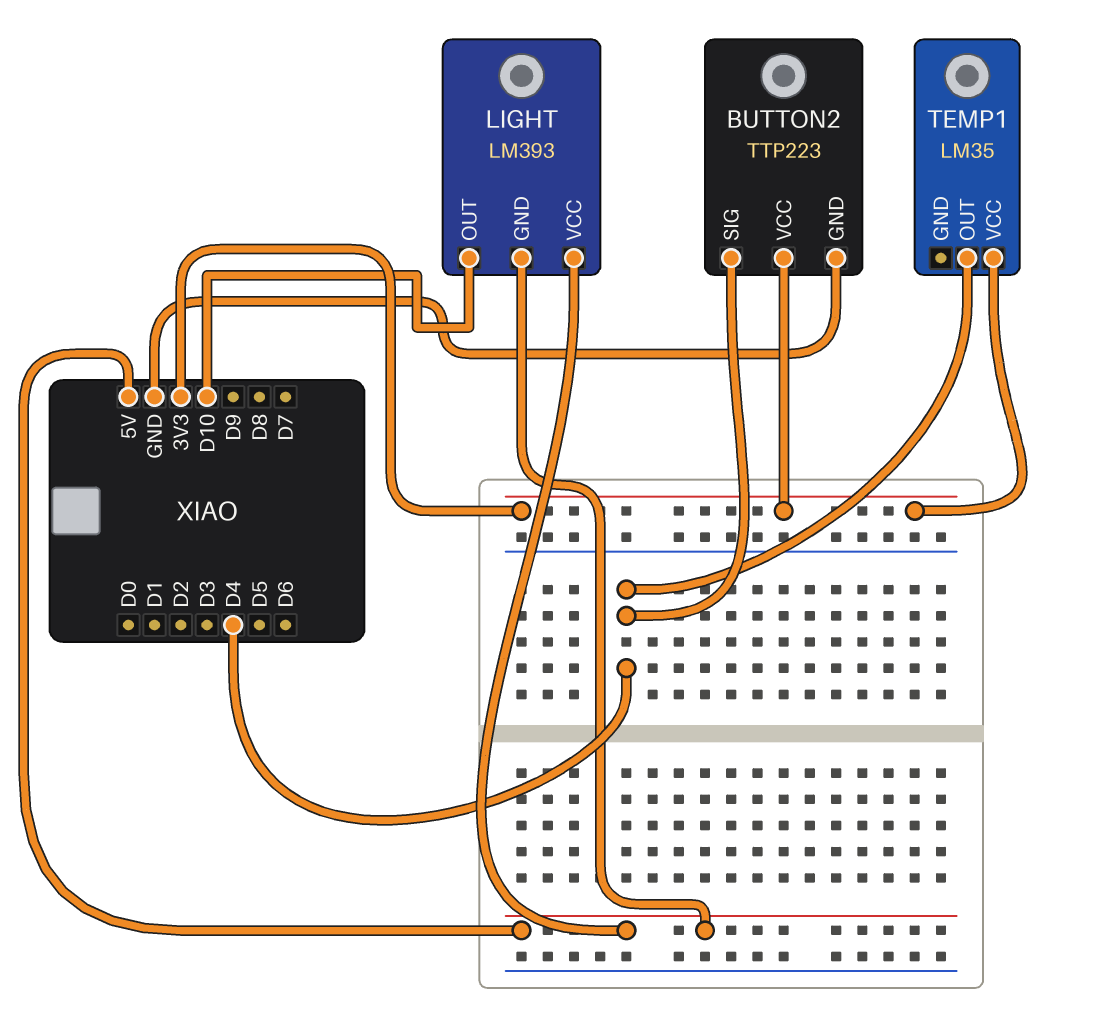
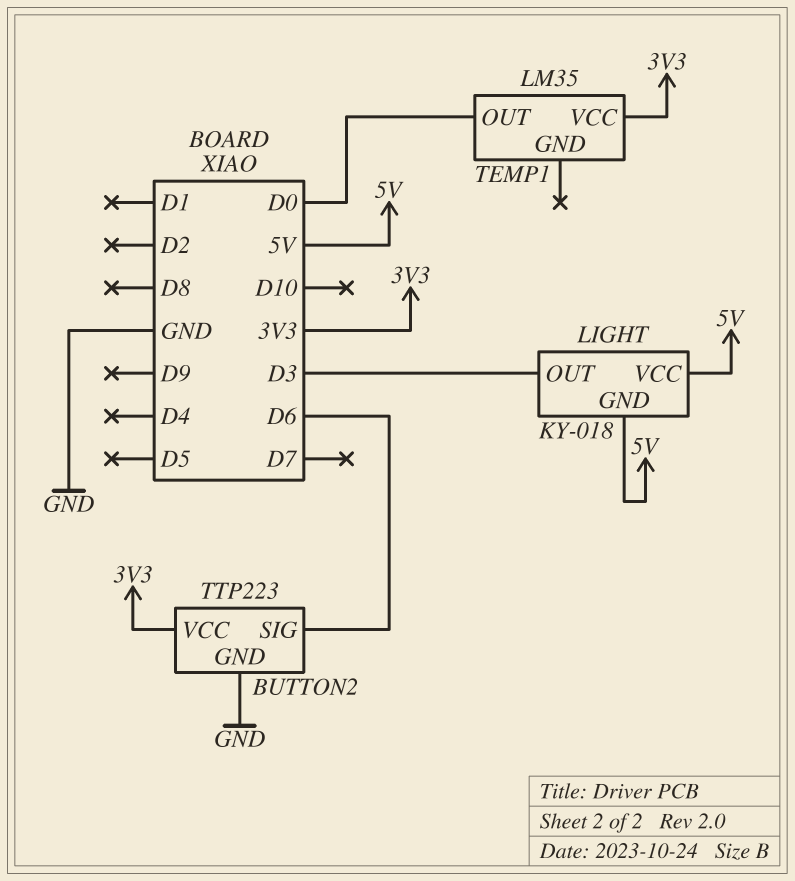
BUTTON2 pin SIG: D4 -> D6
LIGHT: LM393 -> KY-018
LIGHT pin OUT: D10 -> D3
TEMP1 pin OUT: D4 -> D0

